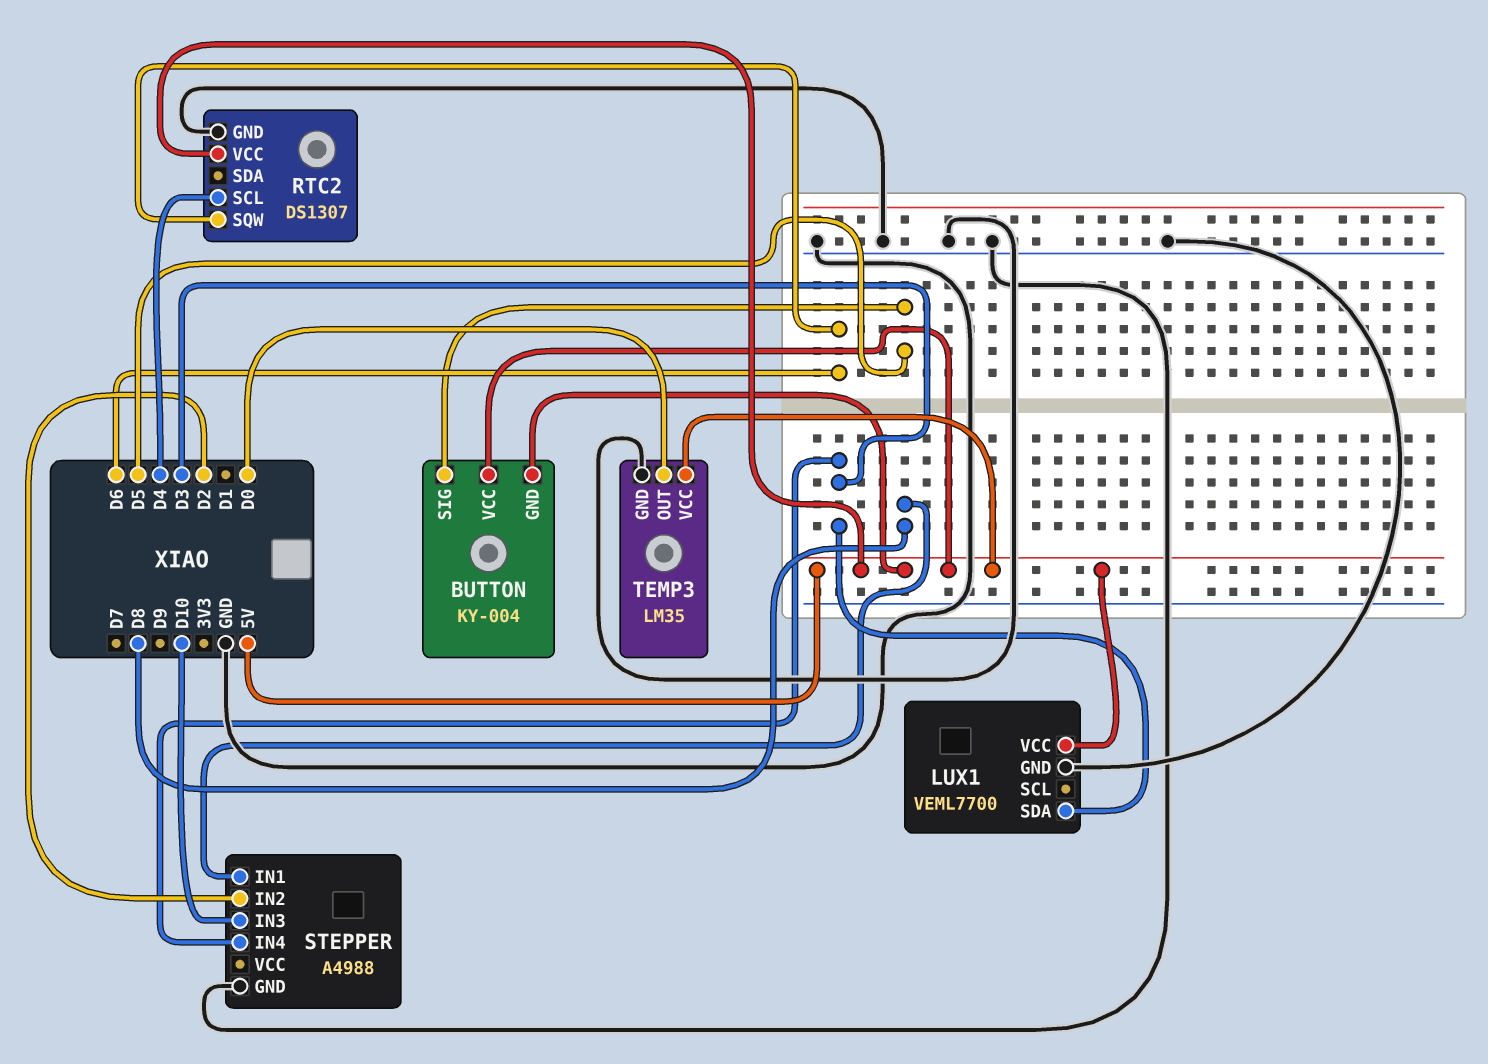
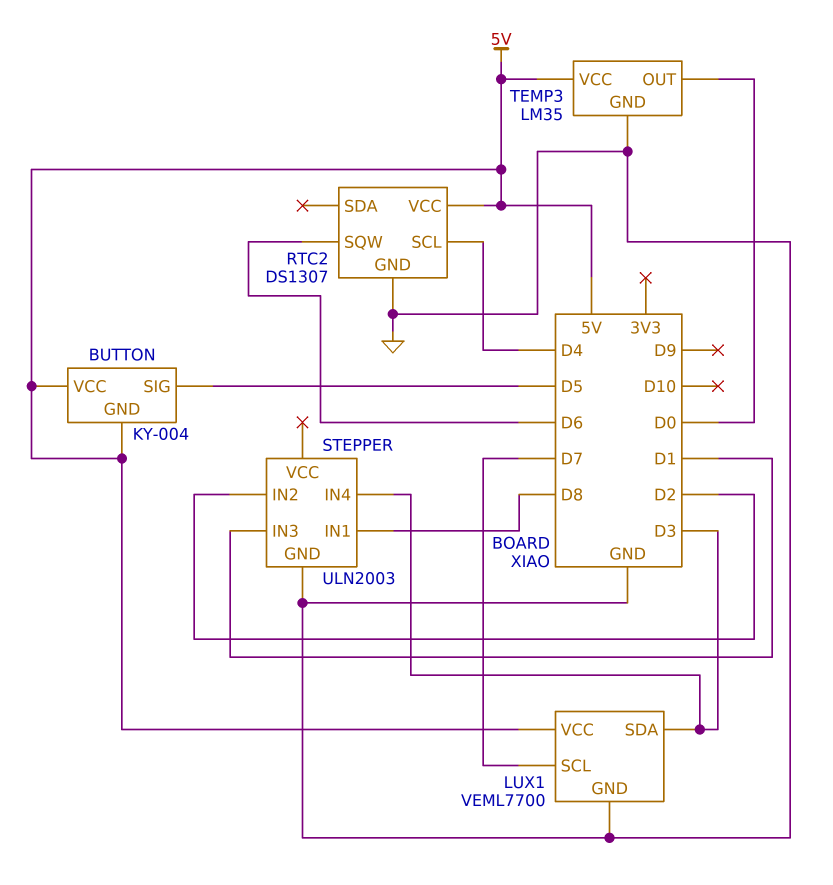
LUX1 pin SCL: none -> D7
STEPPER: A4988 -> ULN2003
STEPPER pin IN3: D10 -> D1

